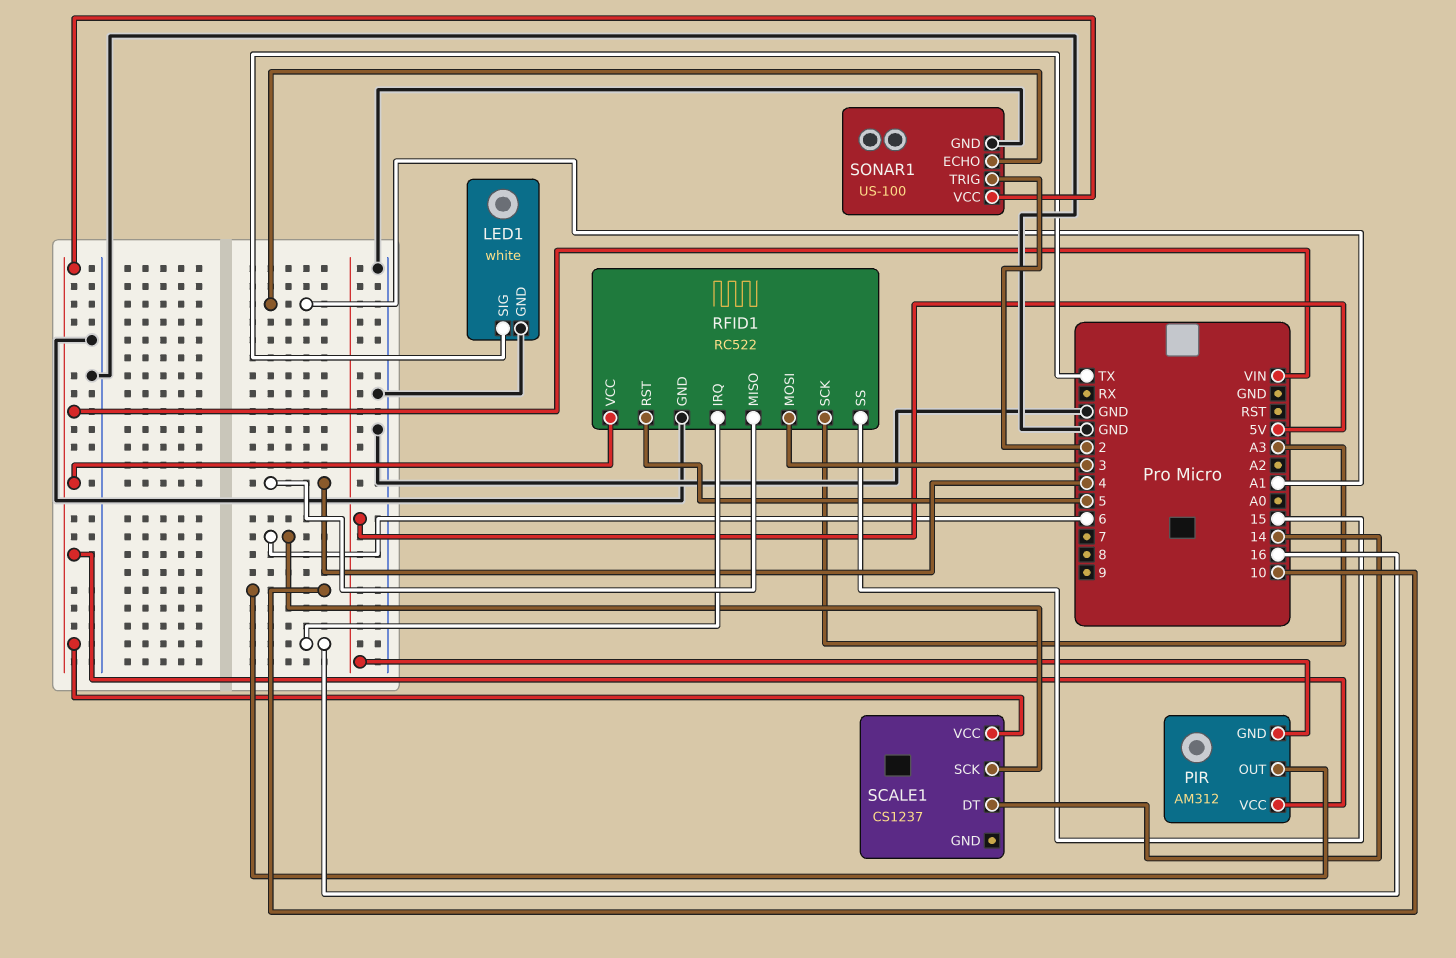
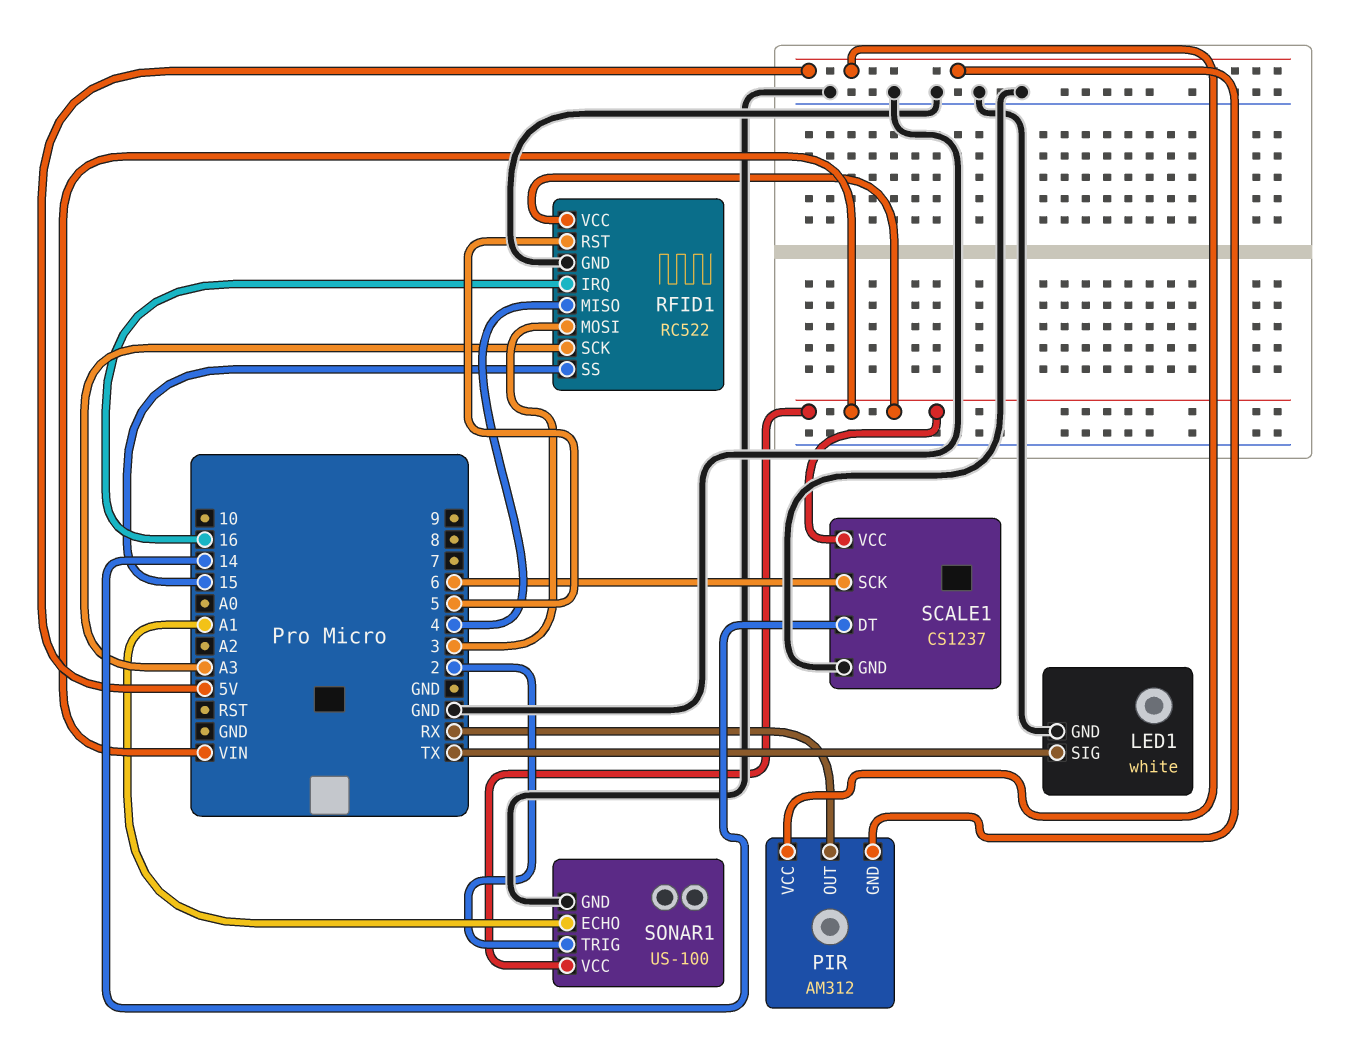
PIR pin OUT: 10 -> RX
PIR pin VCC: VIN -> 5V
SCALE1 pin GND: none -> GND

